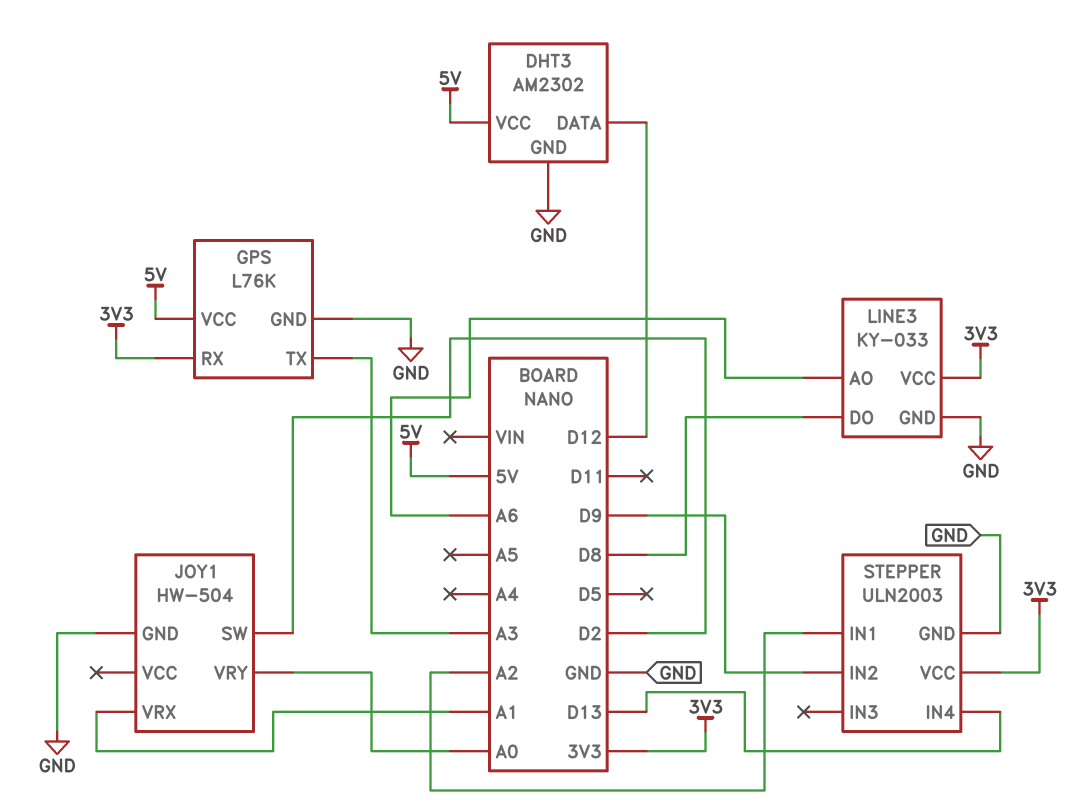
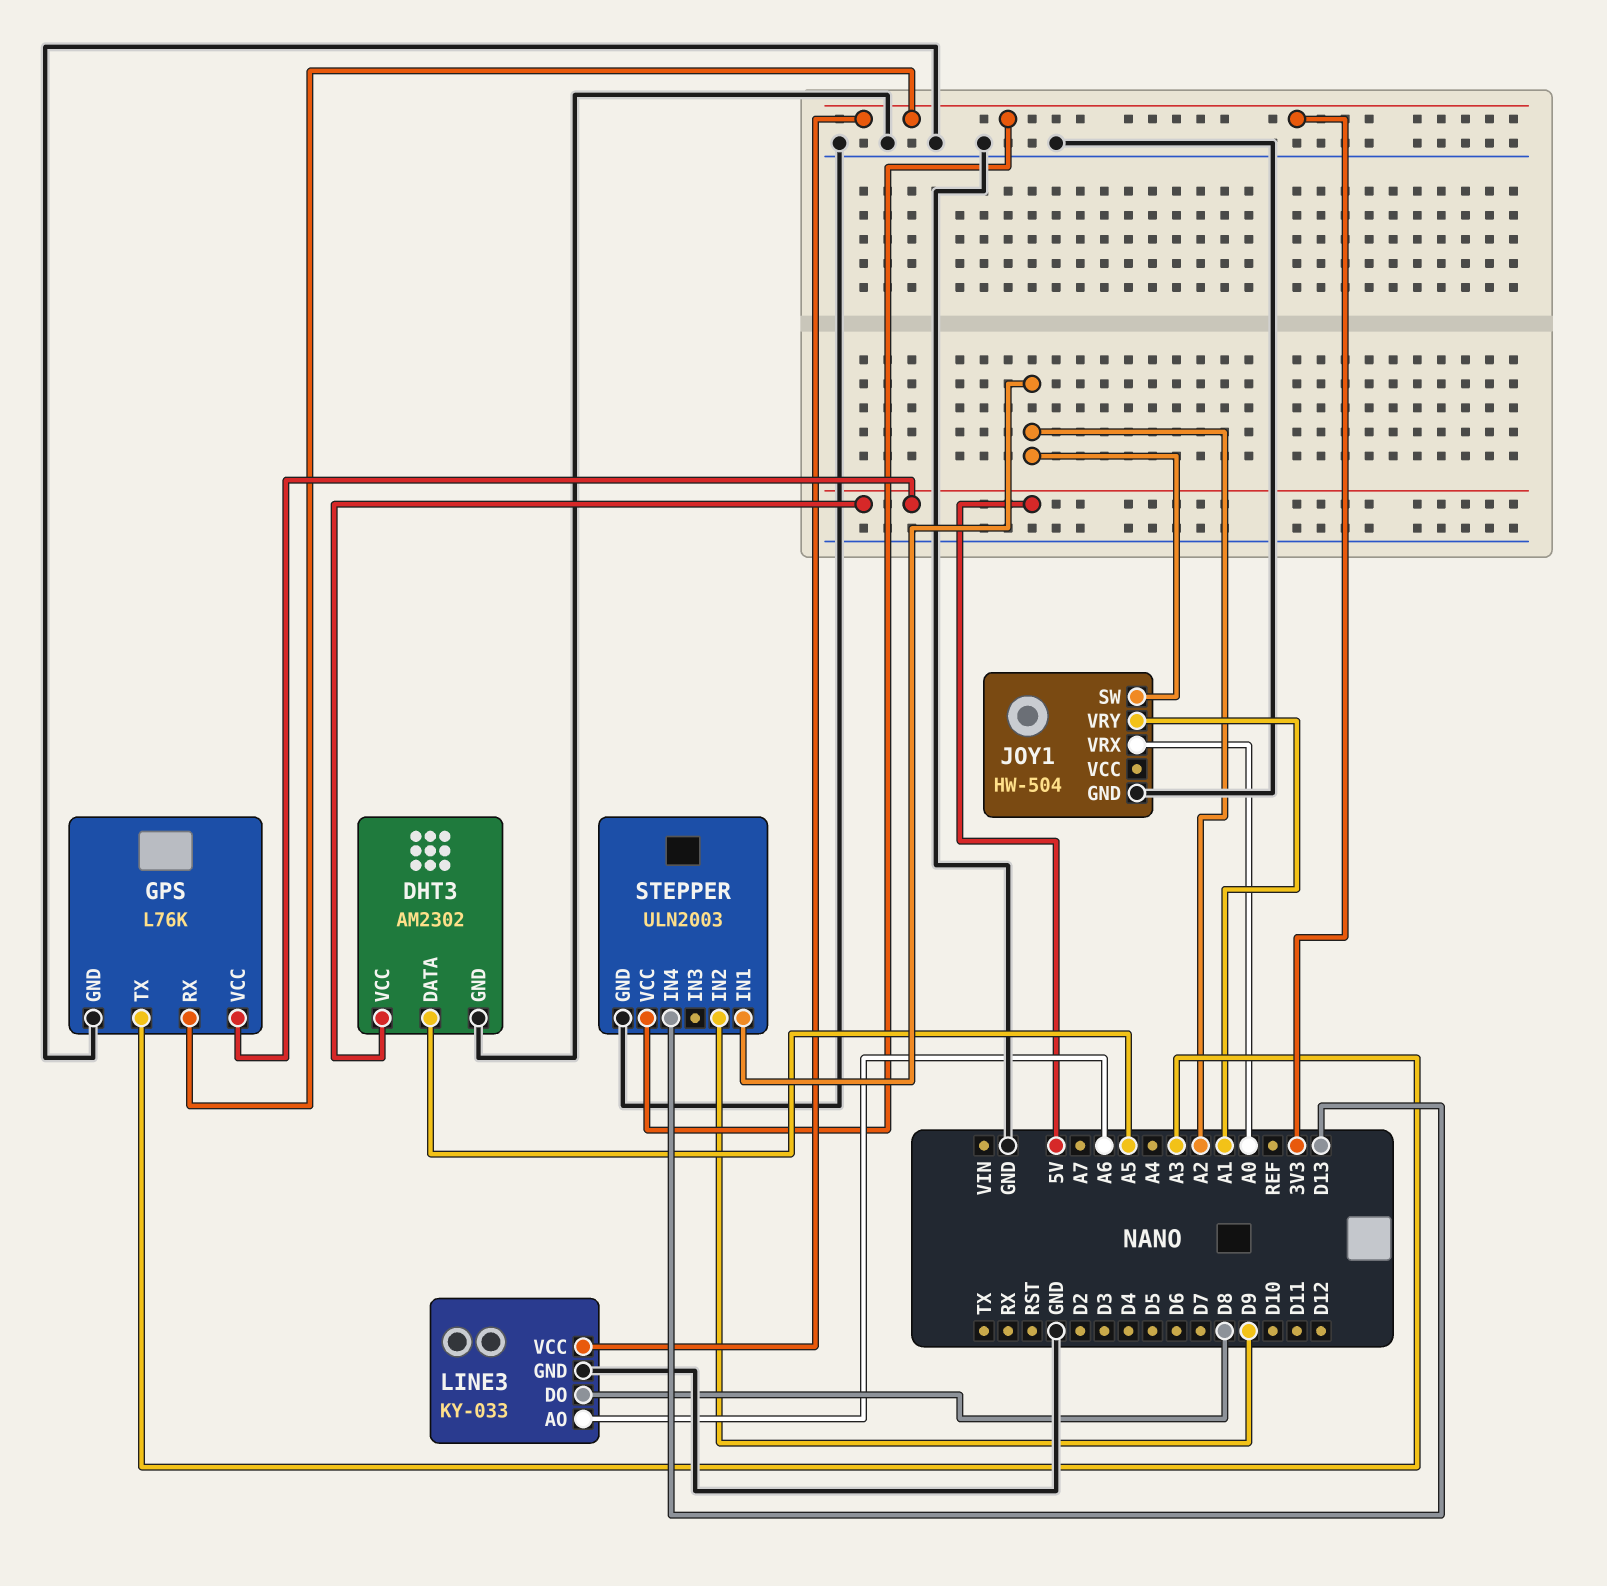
DHT3 pin DATA: D12 -> A5
JOY1 pin SW: D2 -> A2
JOY1 pin VRX: A1 -> A0
JOY1 pin VRY: A0 -> A1

